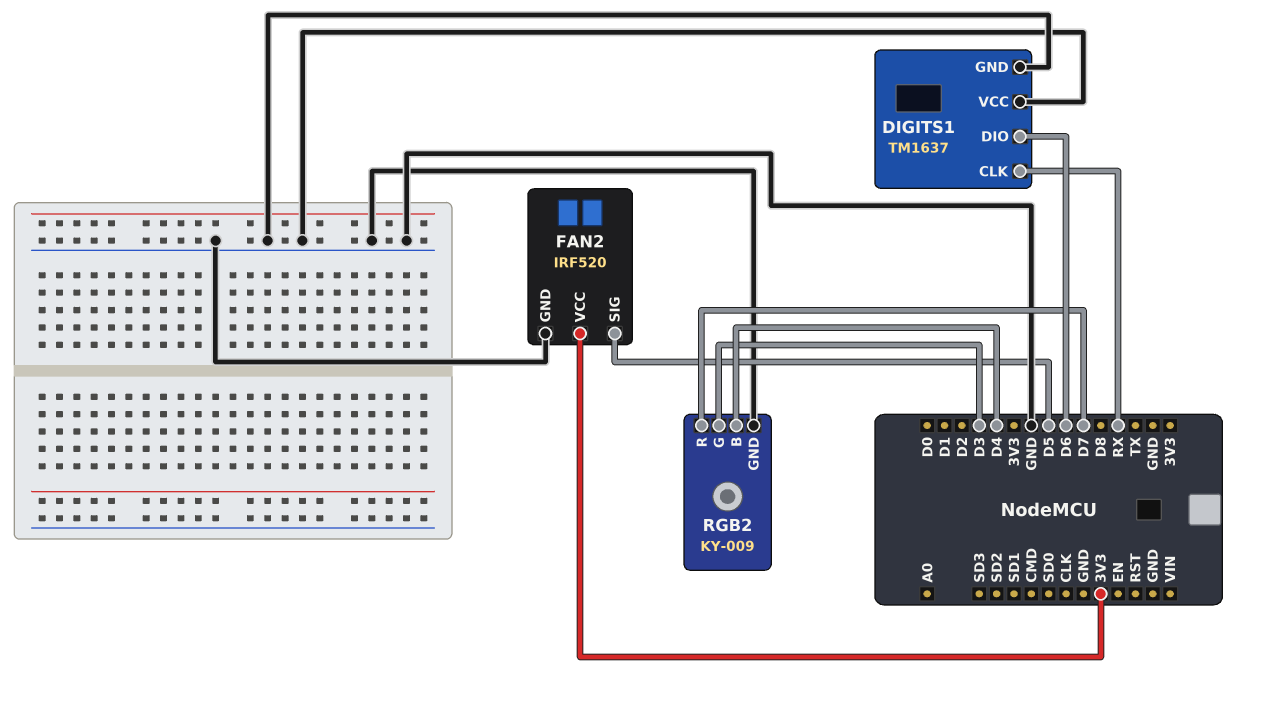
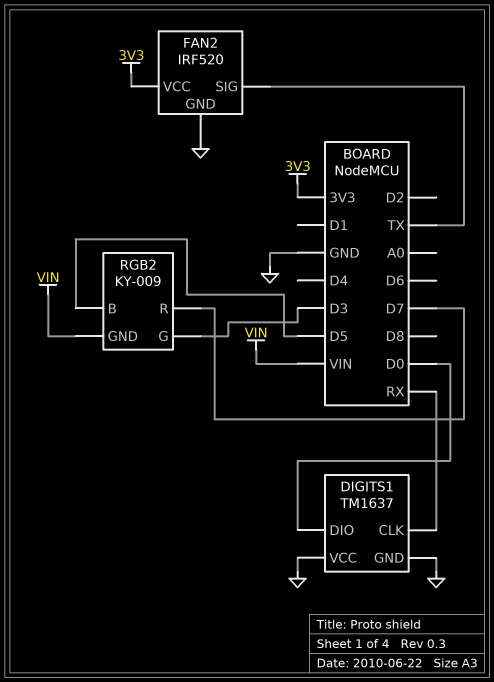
DIGITS1 pin DIO: D6 -> D0
FAN2 pin SIG: D5 -> TX
RGB2 pin B: D4 -> D5
RGB2 pin GND: GND -> VIN

